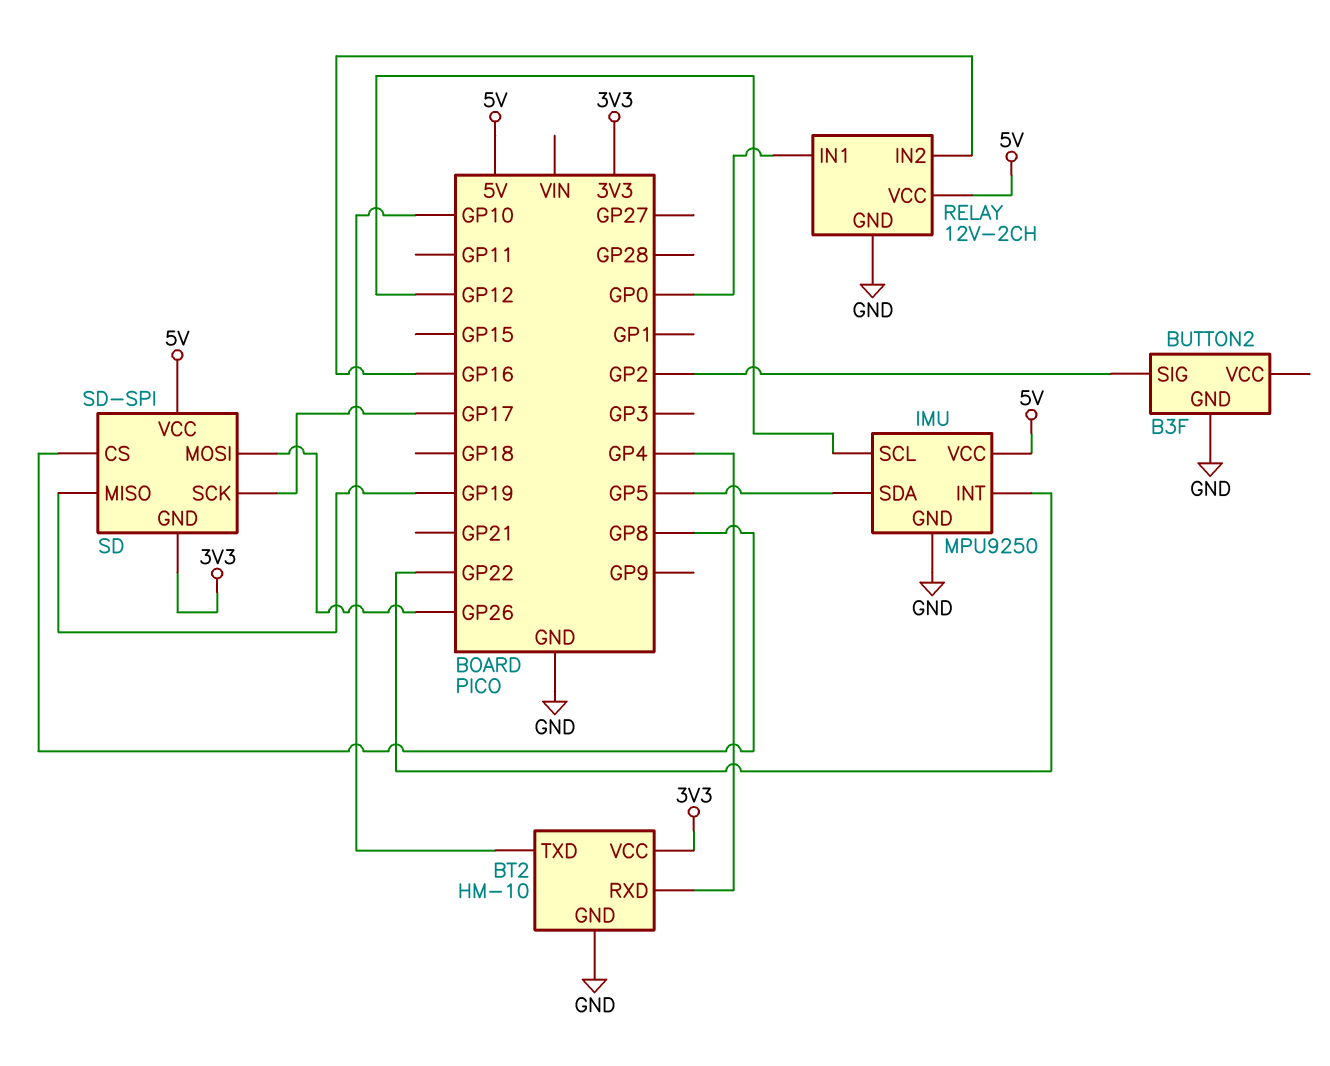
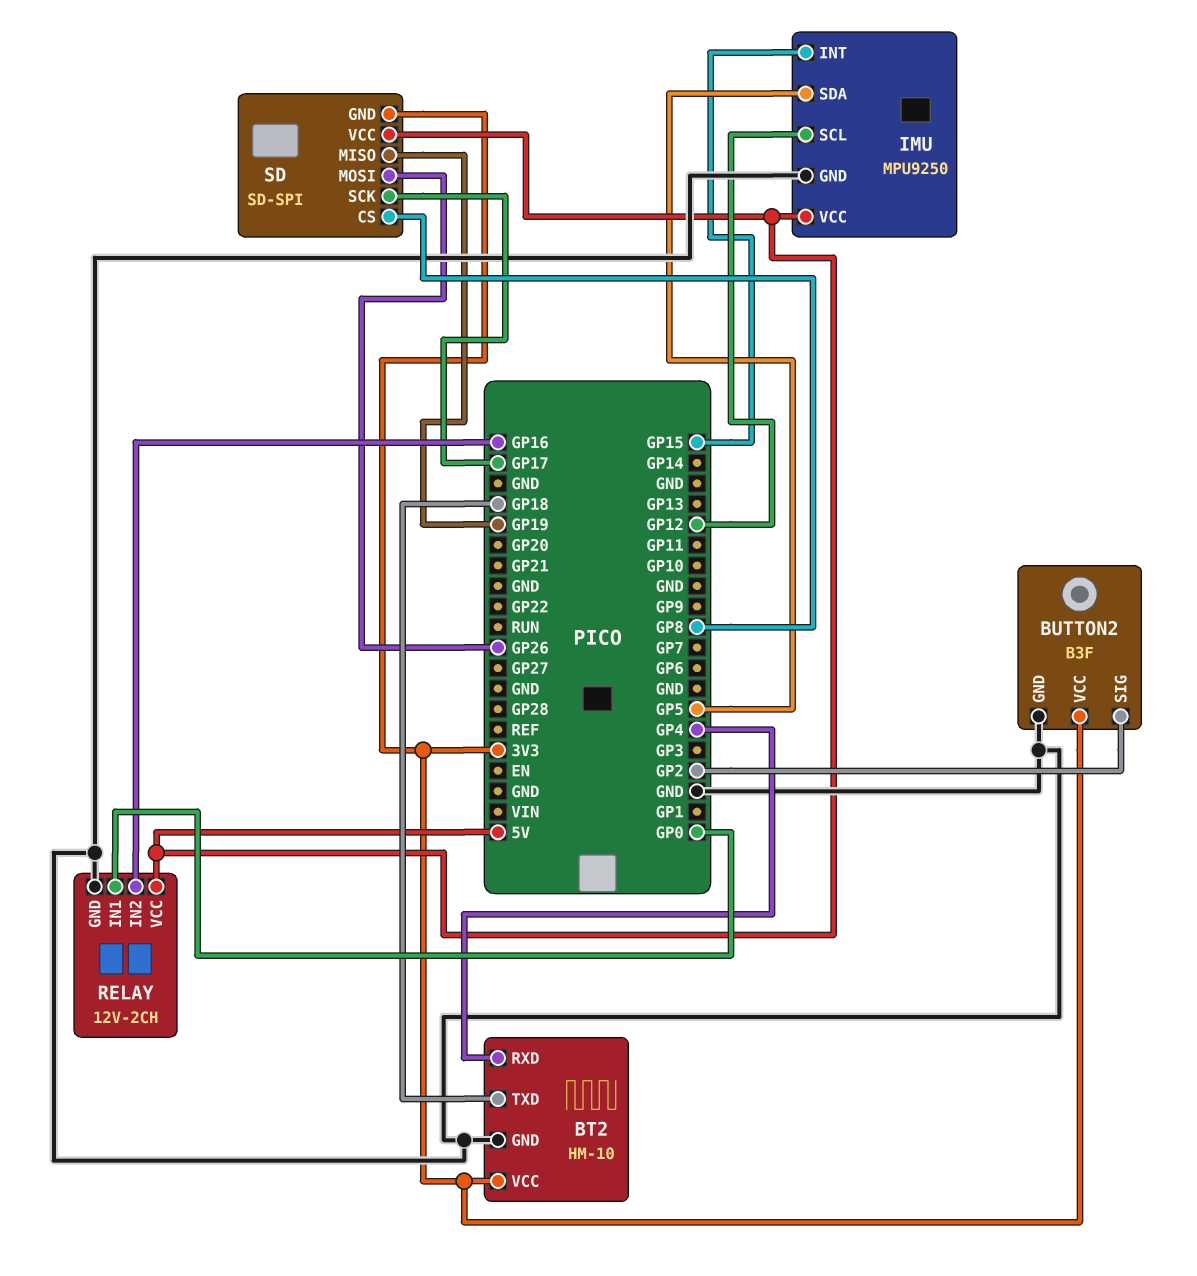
BT2 pin TXD: GP10 -> GP18
BUTTON2 pin VCC: none -> 3V3
IMU pin INT: GP22 -> GP15

